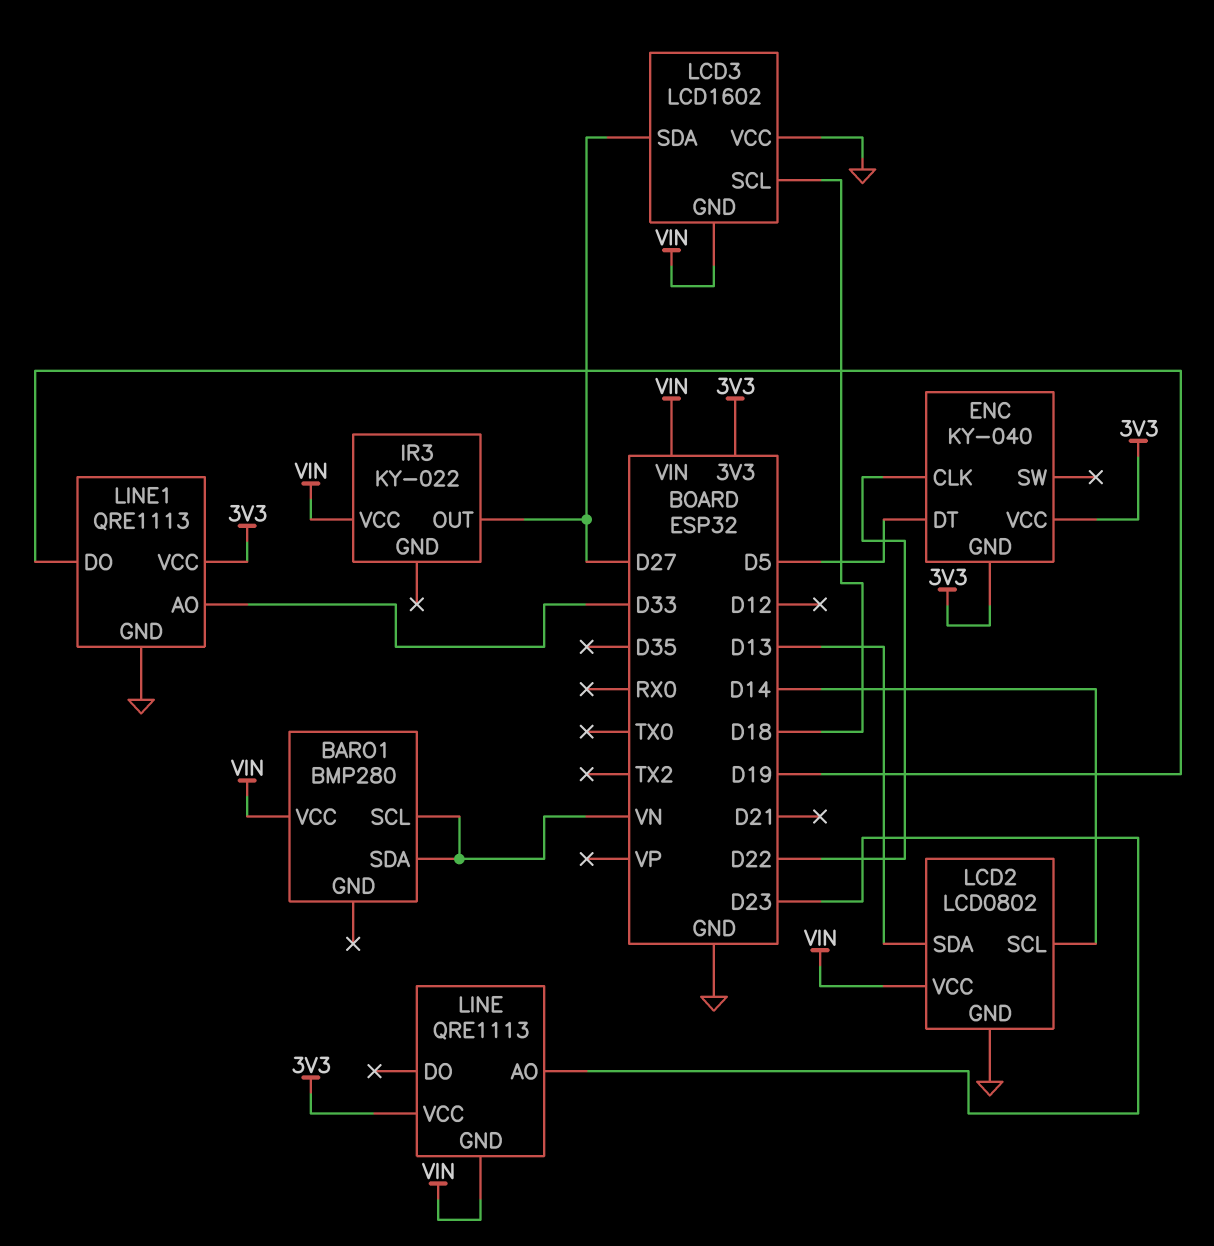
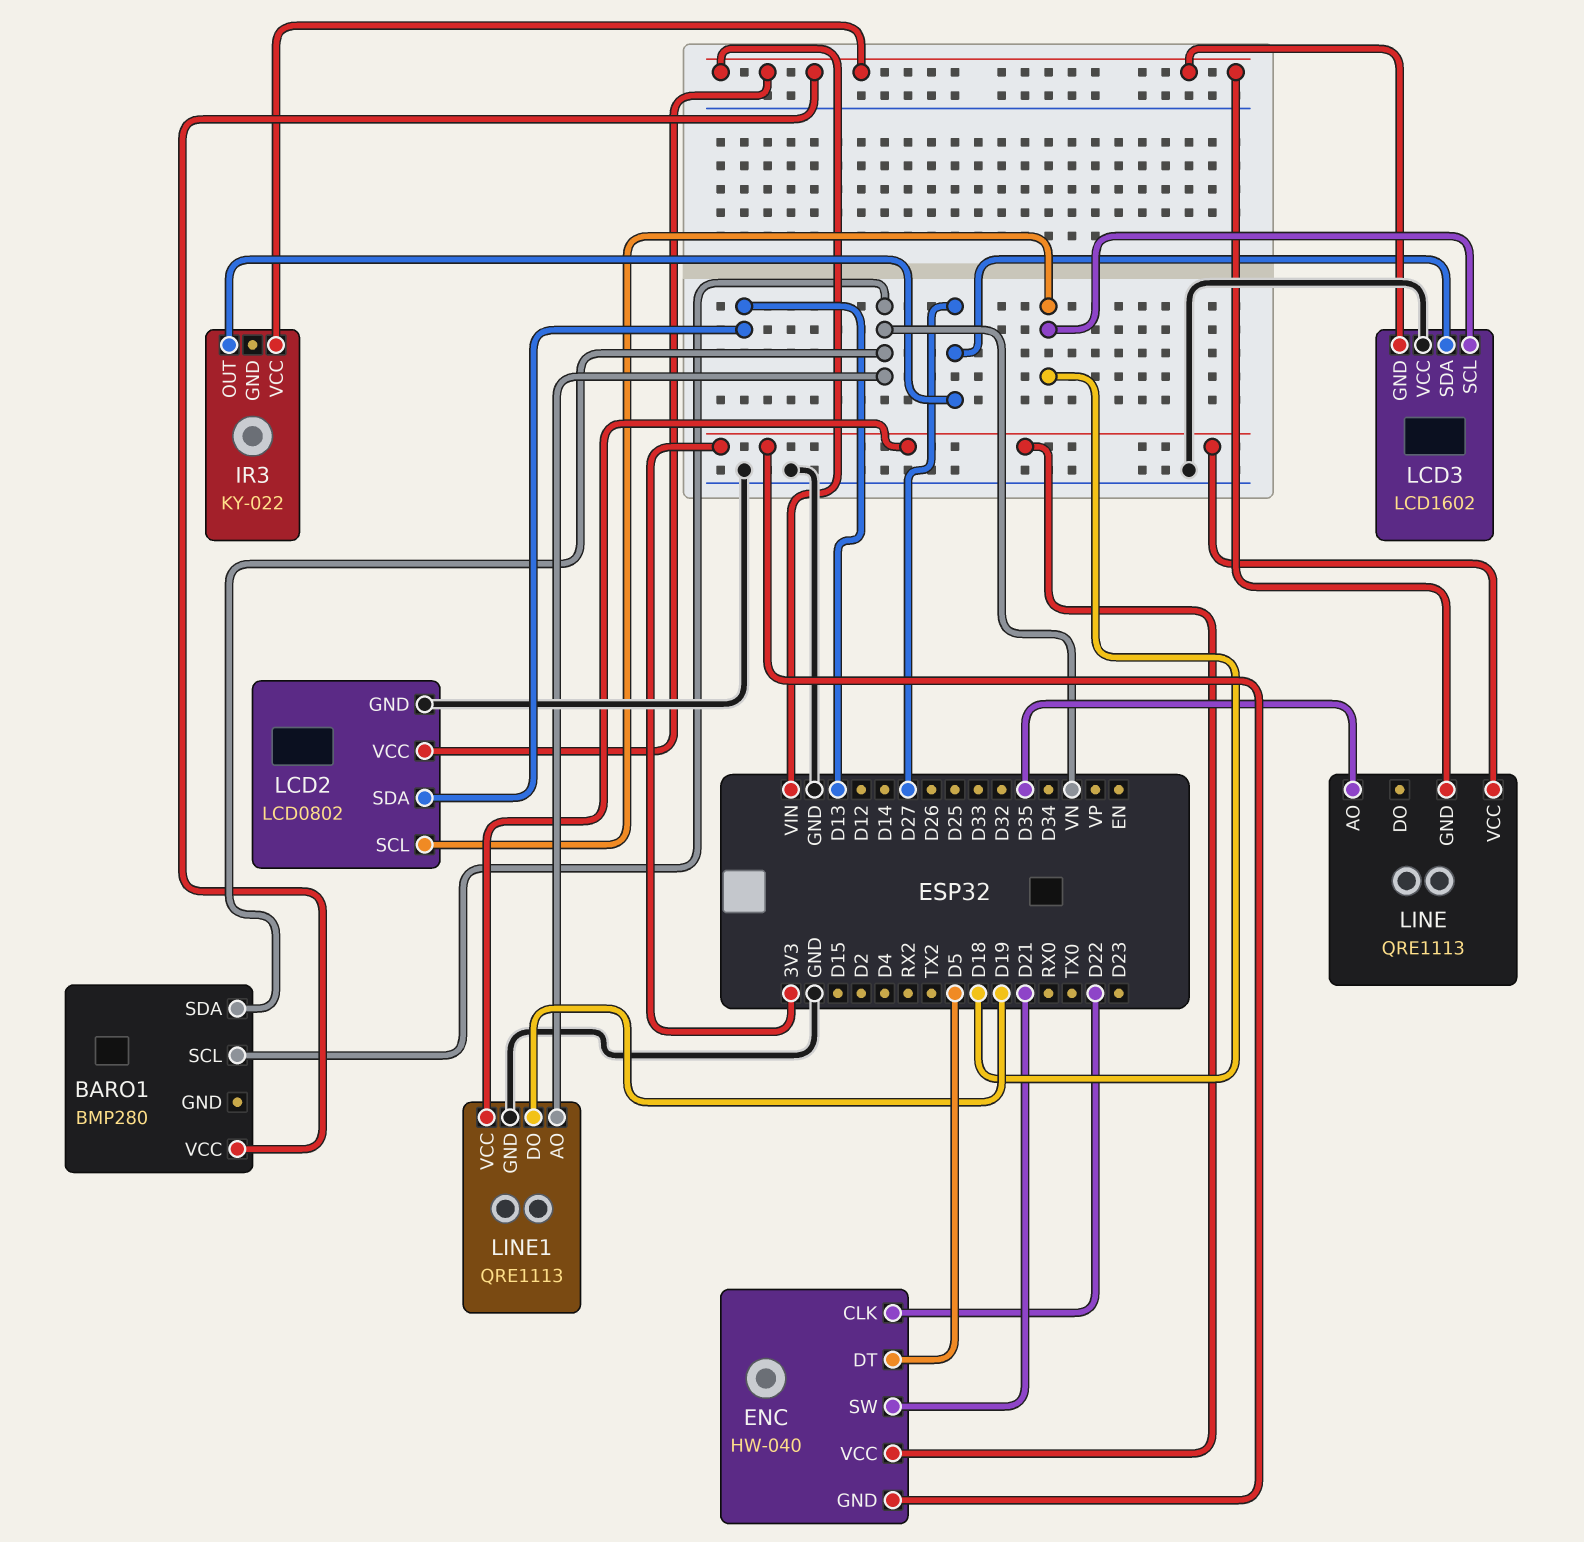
ENC: KY-040 -> HW-040
ENC pin SW: none -> D21
LCD2 pin SCL: D14 -> D18
LINE pin AO: D23 -> D35
LINE1 pin AO: D33 -> VN

